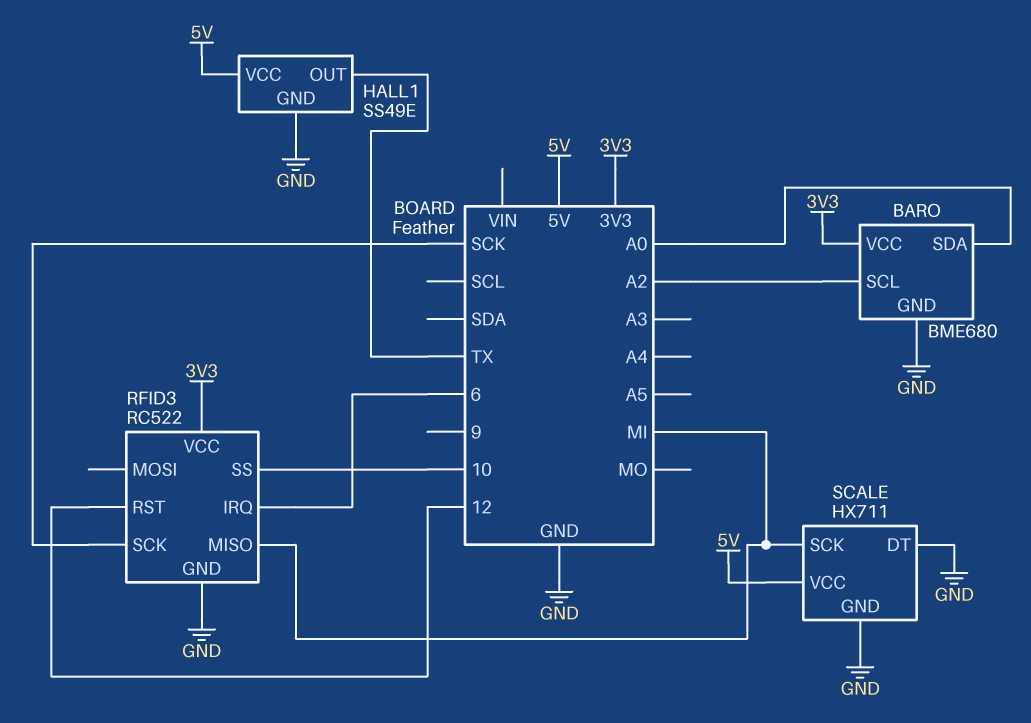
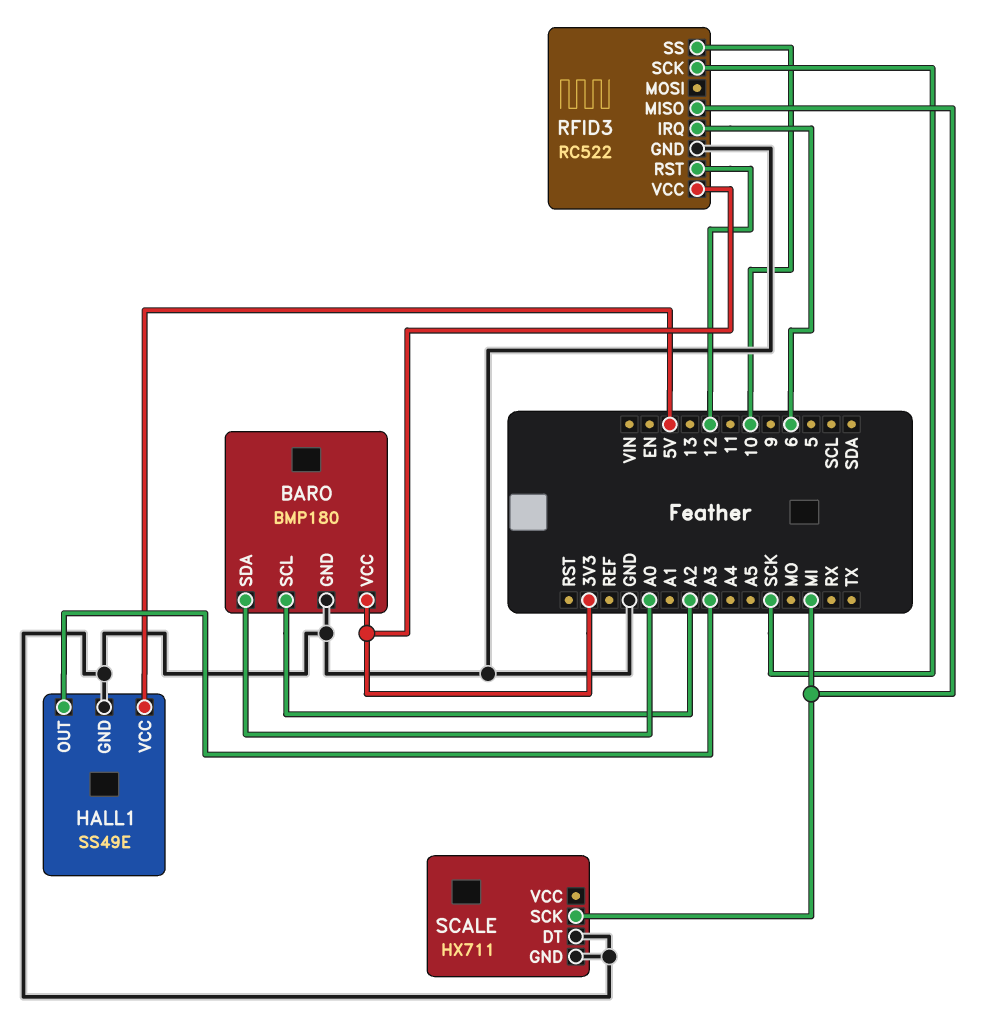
BARO: BME680 -> BMP180
HALL1 pin OUT: TX -> A3
SCALE pin VCC: 5V -> none

